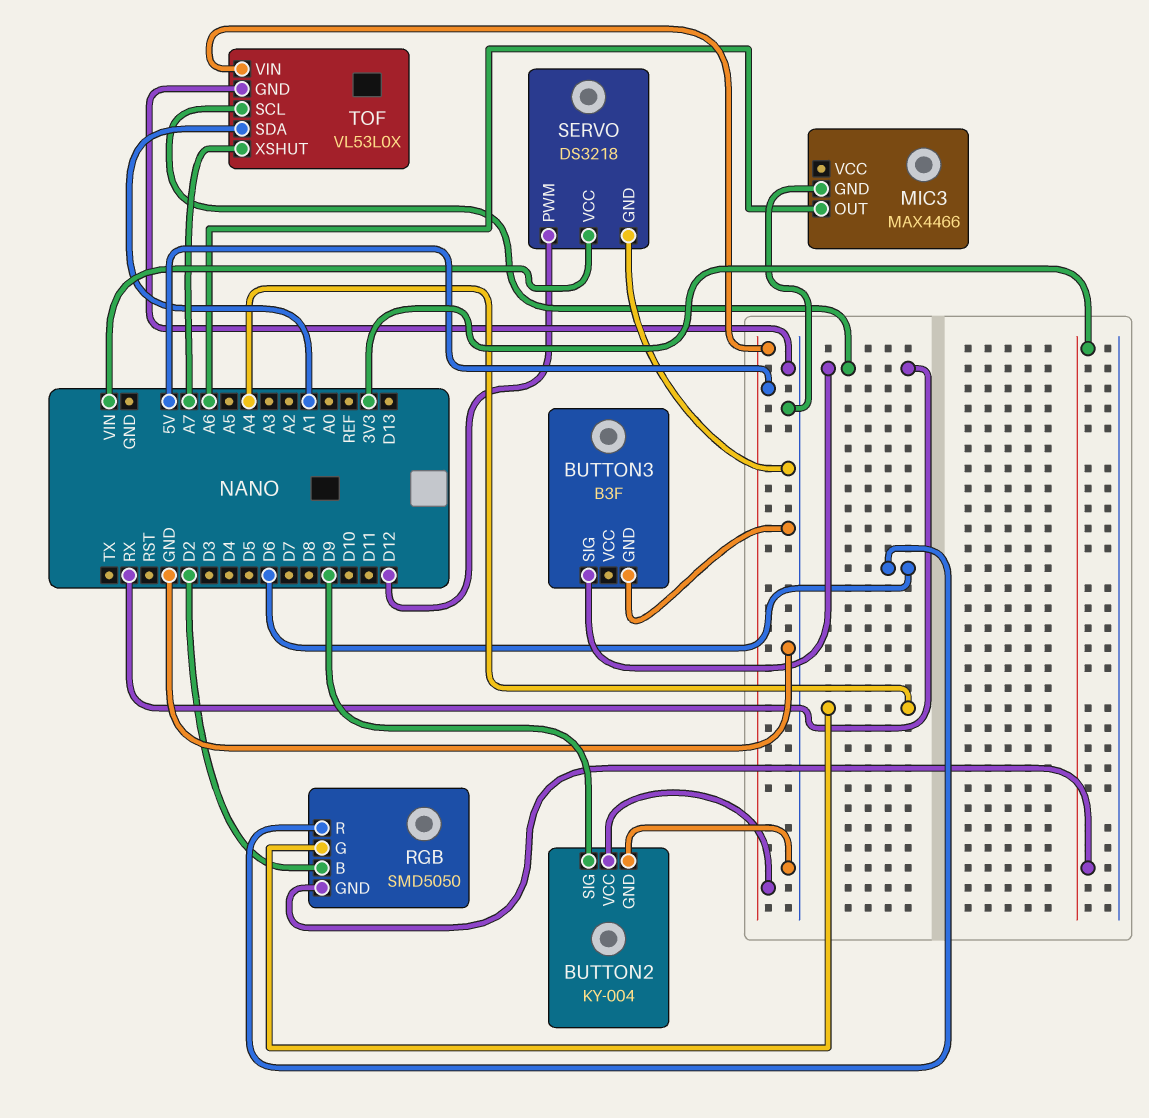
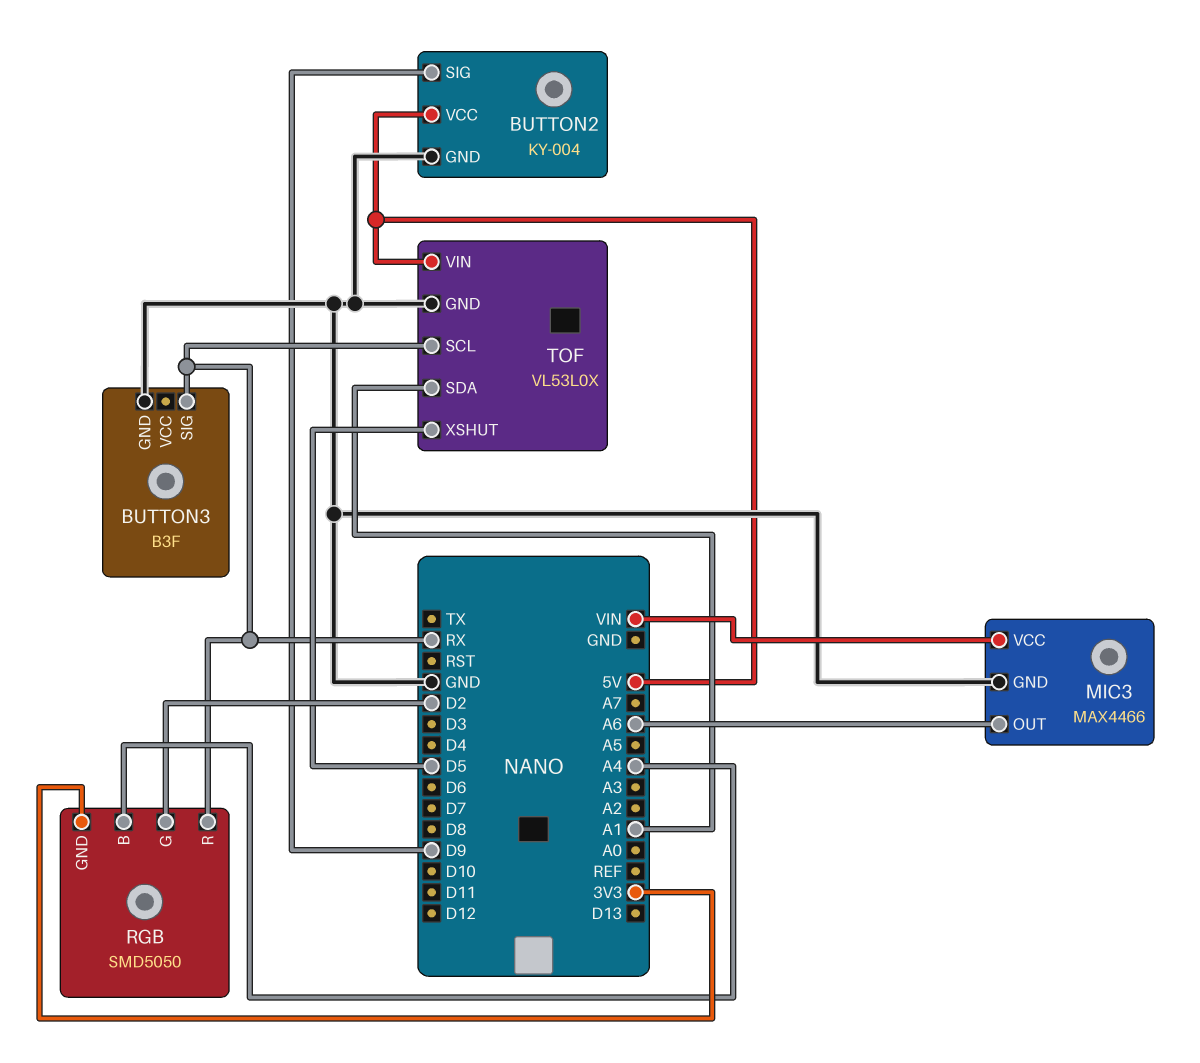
MIC3 pin VCC: none -> VIN
RGB pin B: D2 -> A4
RGB pin G: A4 -> D2
RGB pin R: D6 -> RX
SERVO: DS3218 -> none
SERVO pin GND: GND -> none
SERVO pin PWM: D12 -> none
SERVO pin VCC: VIN -> none
TOF pin XSHUT: A7 -> D5

